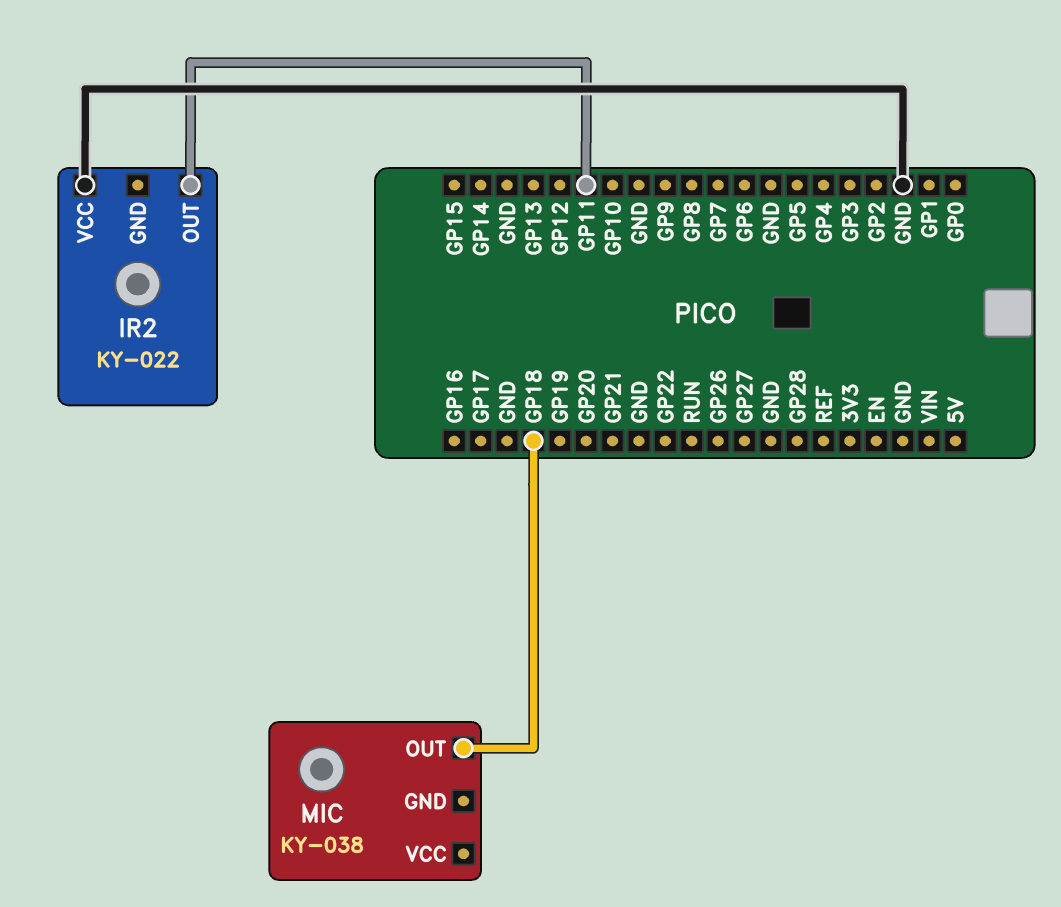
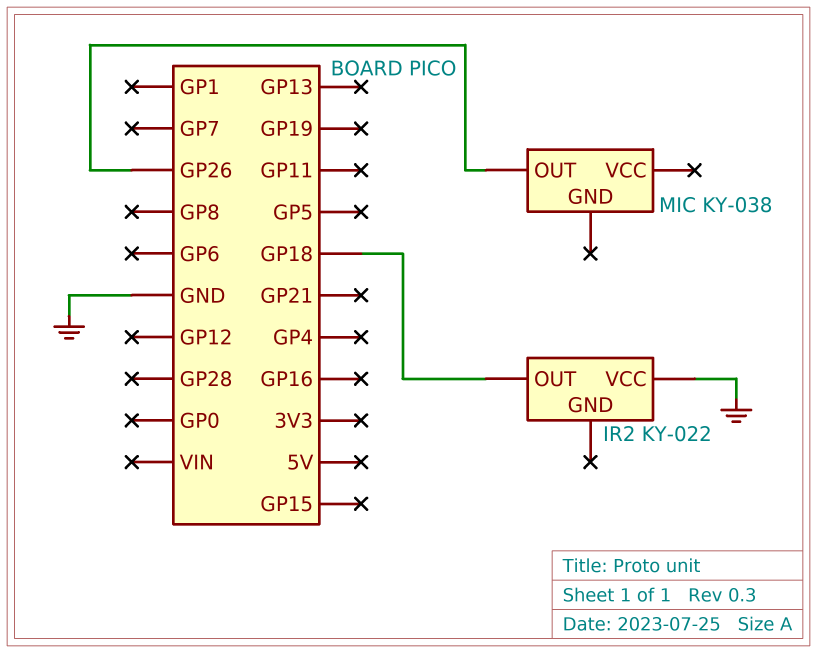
IR2 pin OUT: GP11 -> GP18
MIC pin OUT: GP18 -> GP26

